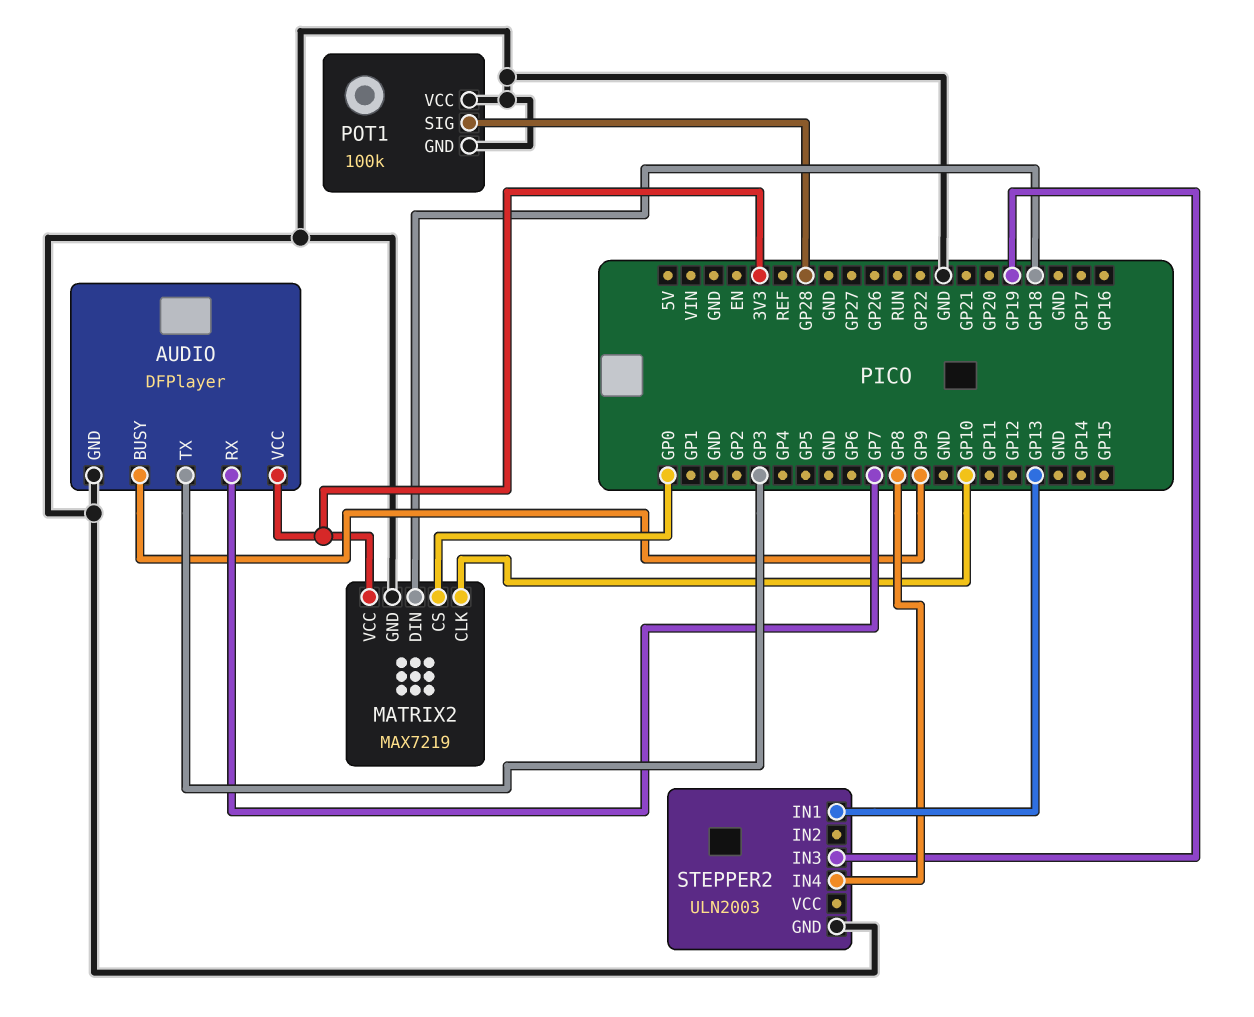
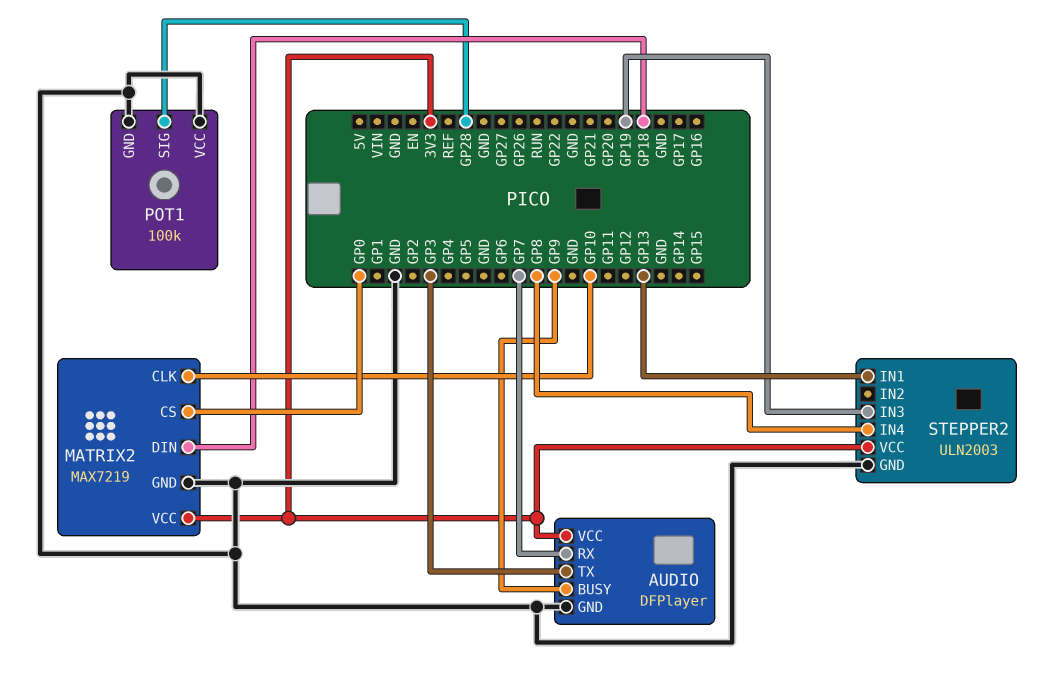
STEPPER2 pin VCC: none -> 3V3

